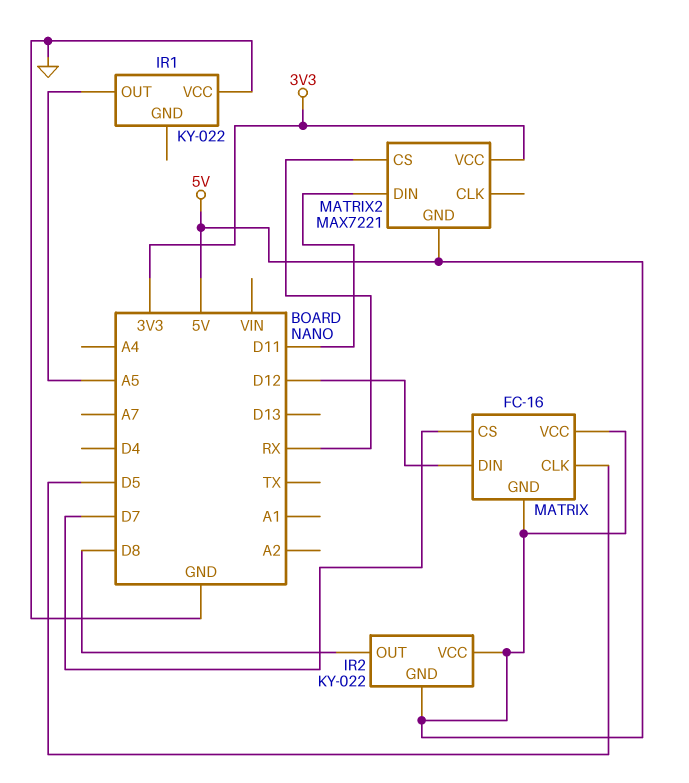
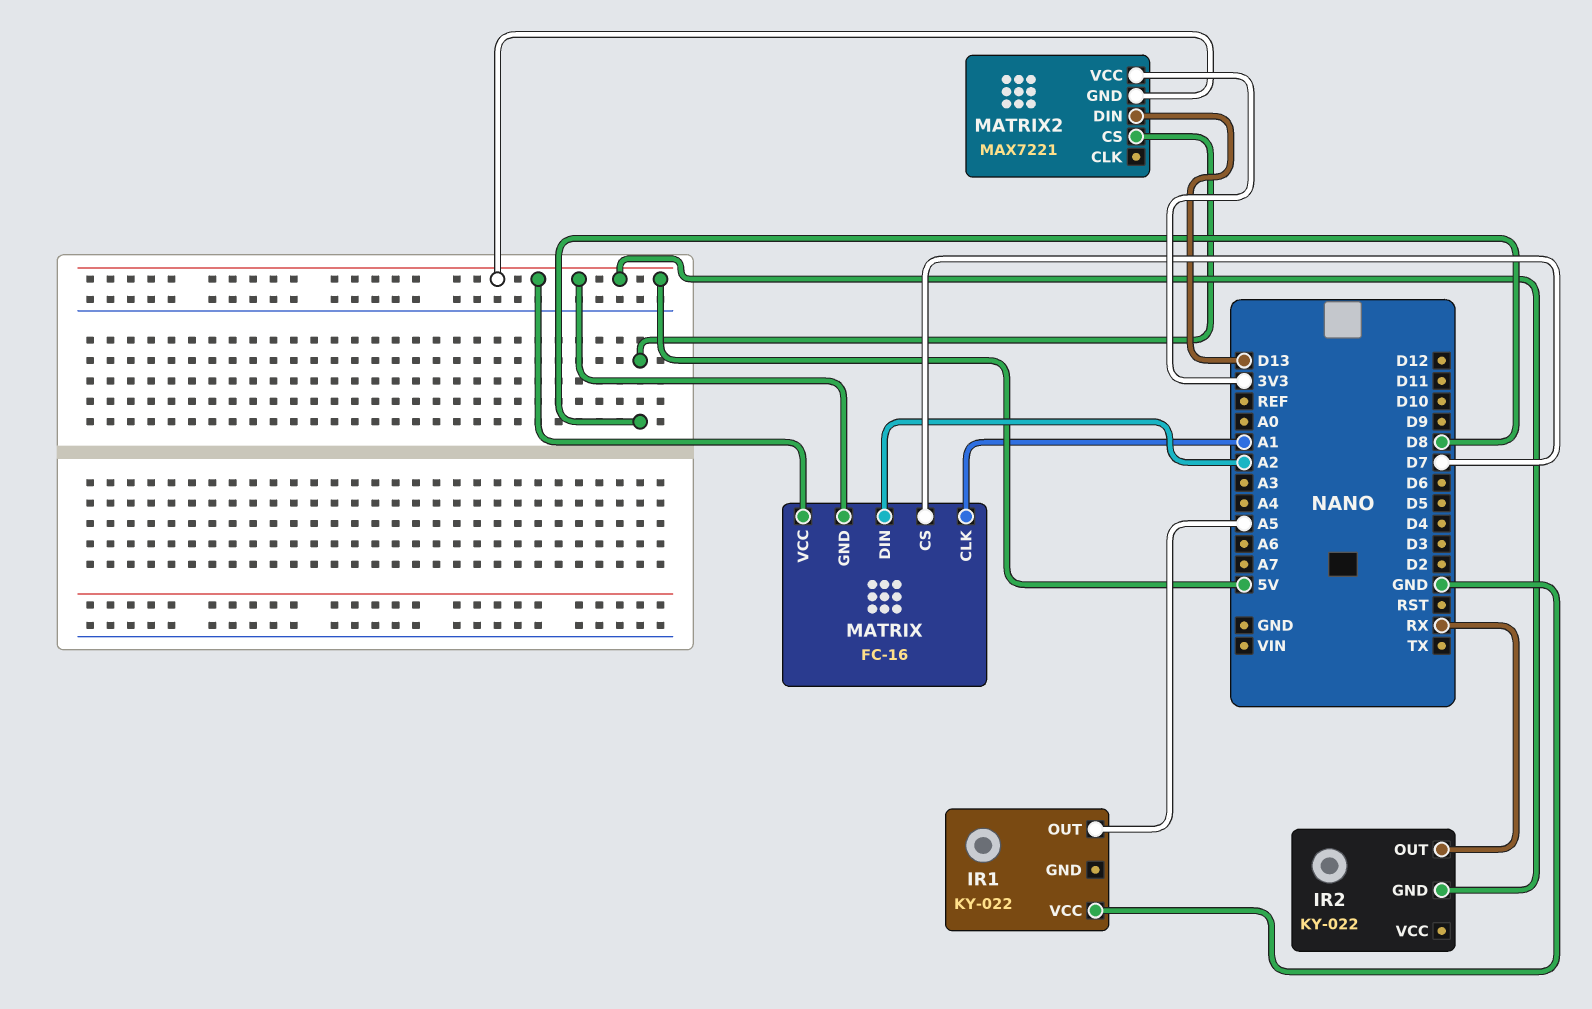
IR2 pin OUT: D8 -> RX
IR2 pin VCC: 5V -> none
MATRIX pin CLK: D5 -> A1
MATRIX pin DIN: D12 -> A2
MATRIX2 pin CS: RX -> D8
MATRIX2 pin DIN: D11 -> D13

